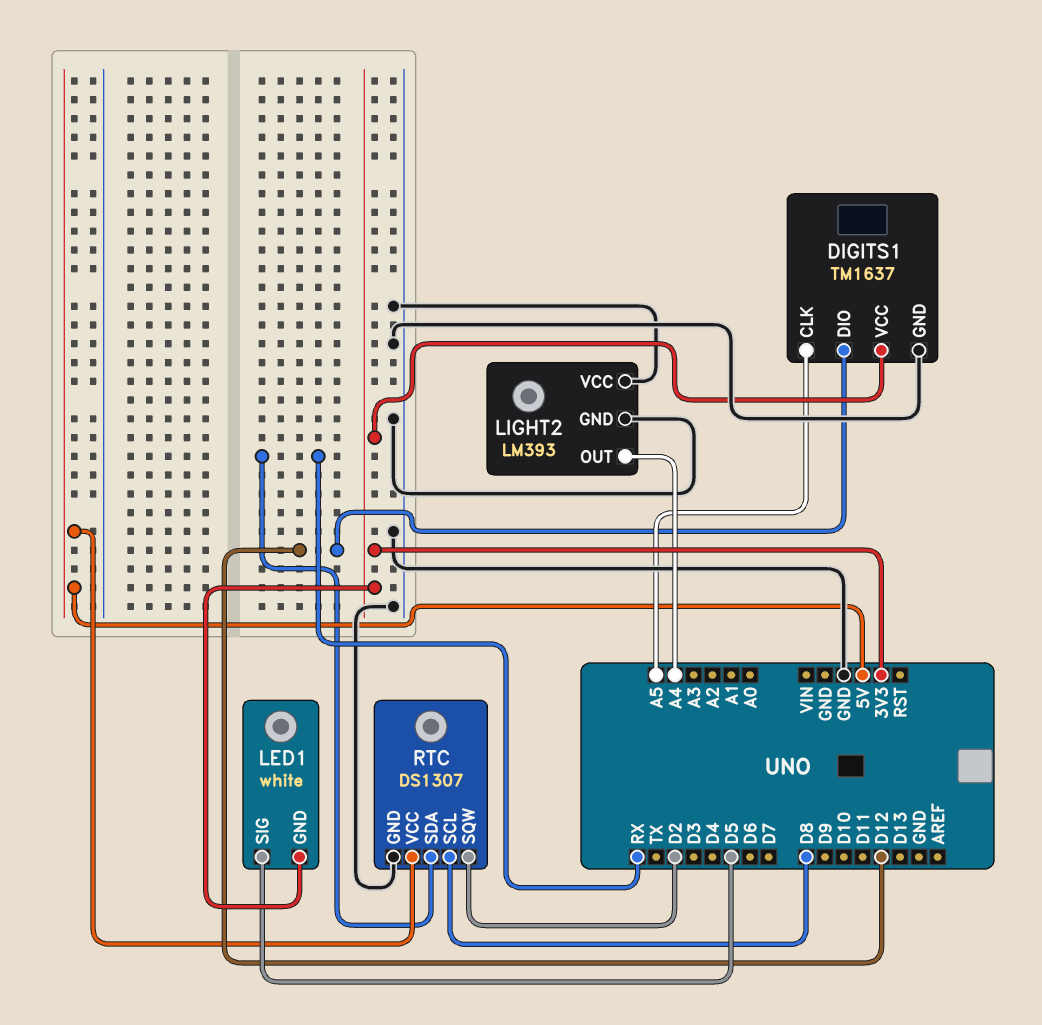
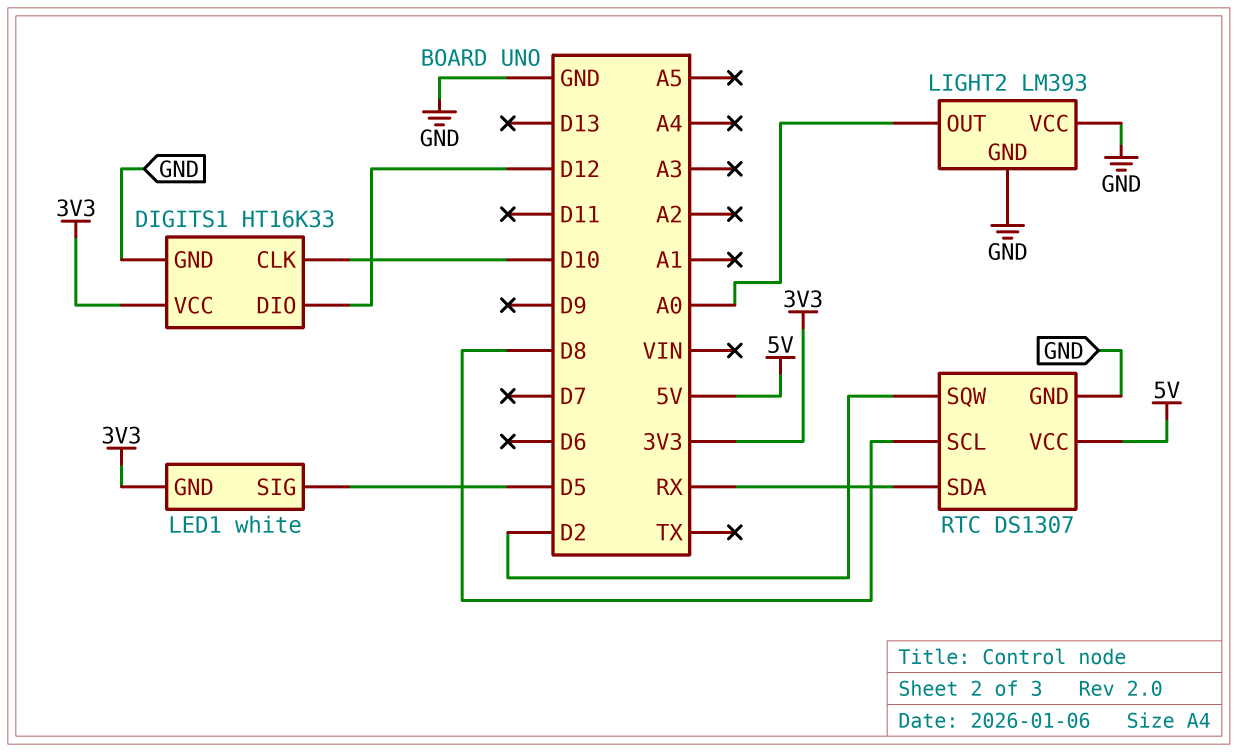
DIGITS1: TM1637 -> HT16K33
DIGITS1 pin CLK: A5 -> D10
LIGHT2 pin OUT: A4 -> A0

